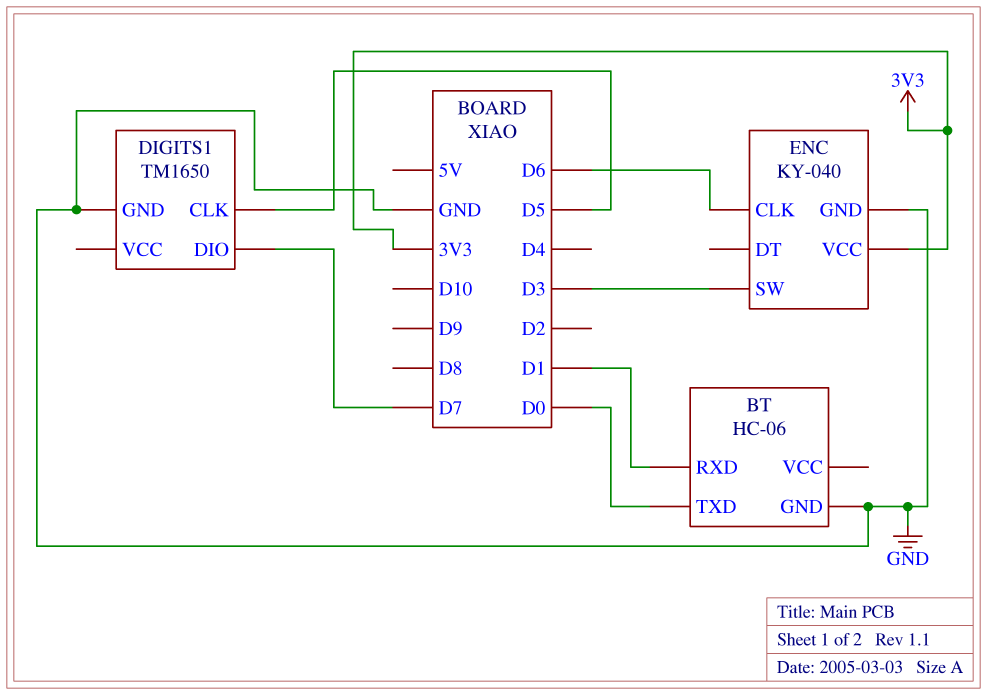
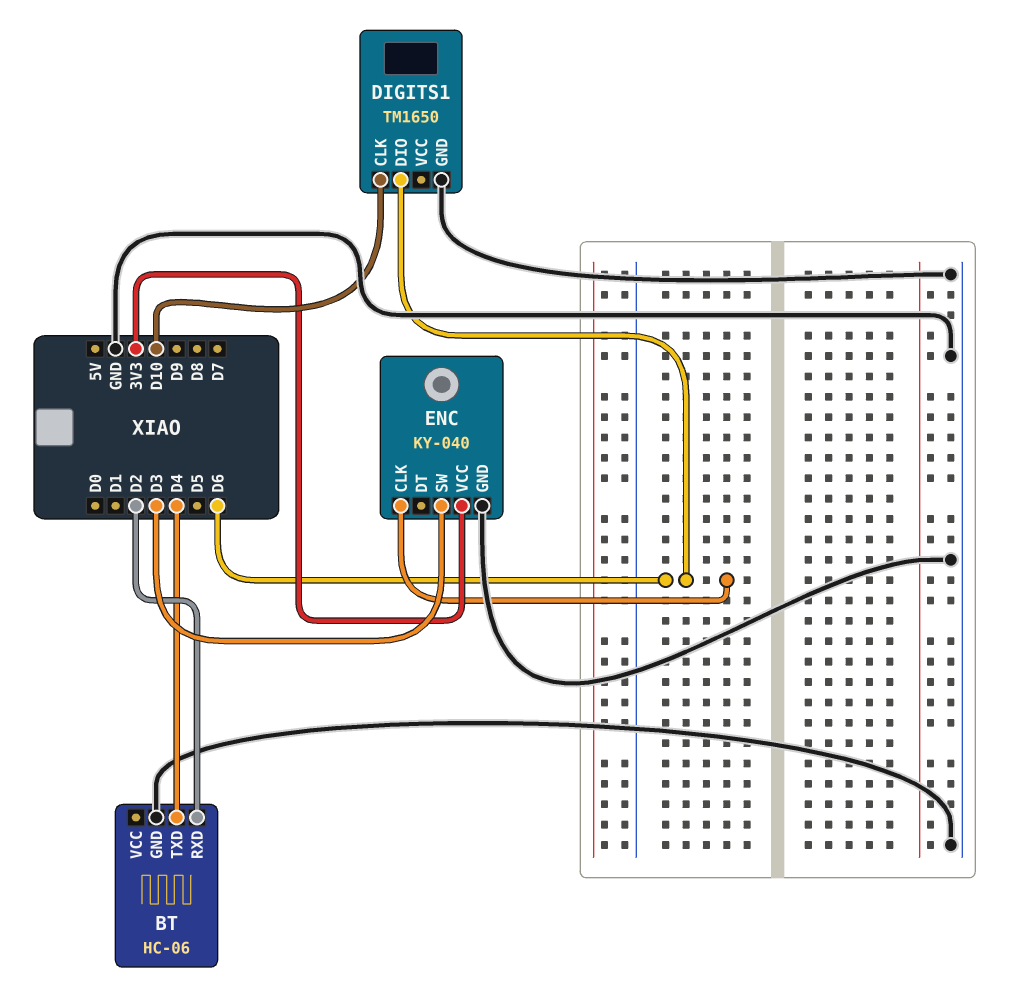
BT pin RXD: D1 -> D2
BT pin TXD: D0 -> D4
DIGITS1 pin CLK: D5 -> D10
DIGITS1 pin DIO: D7 -> D6

